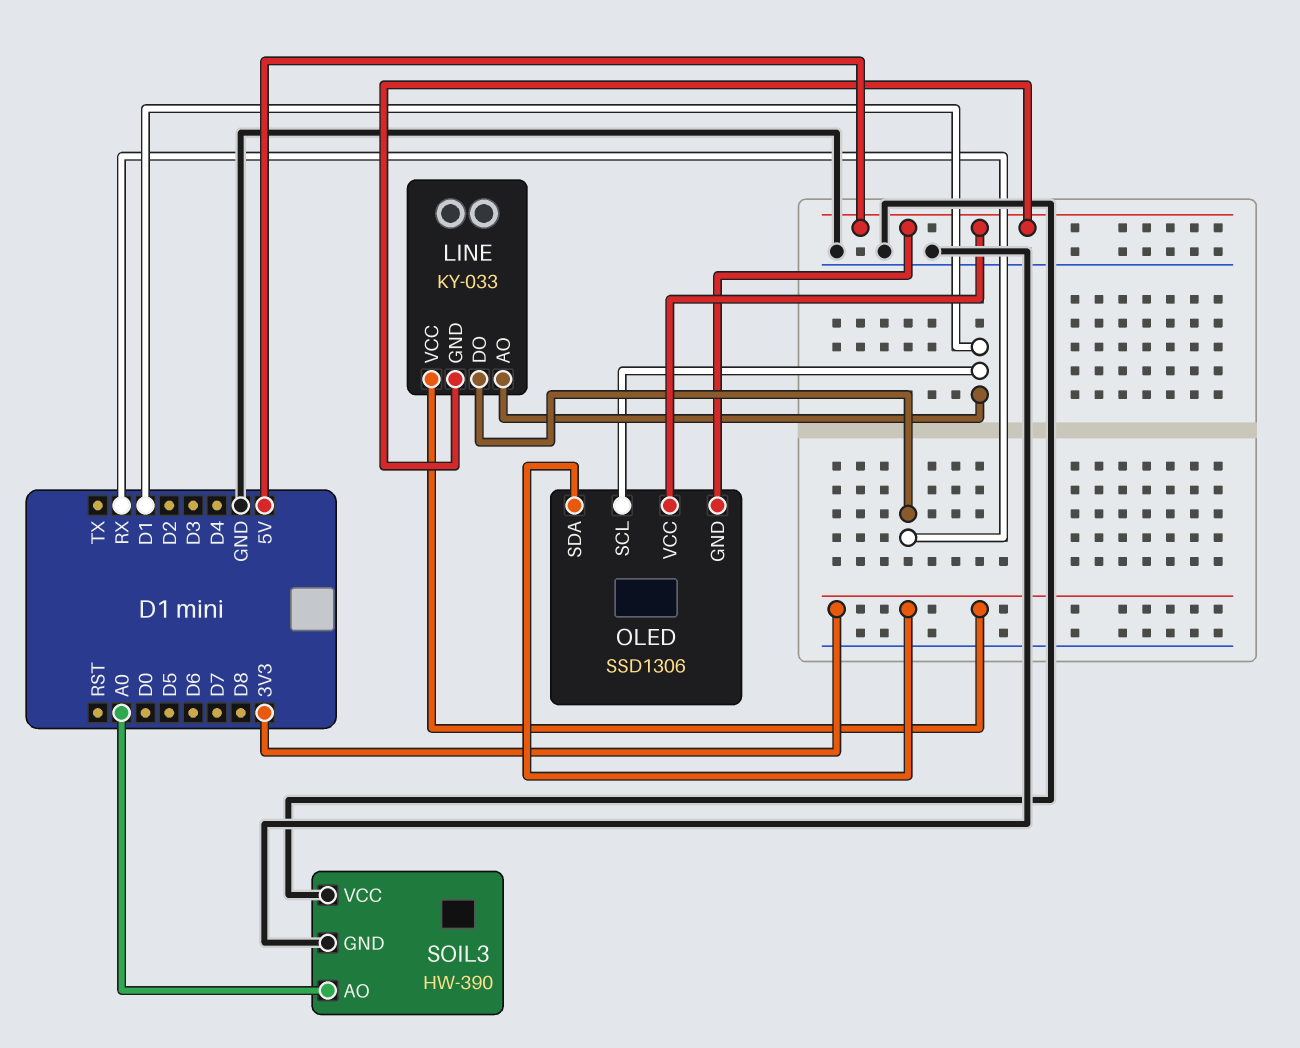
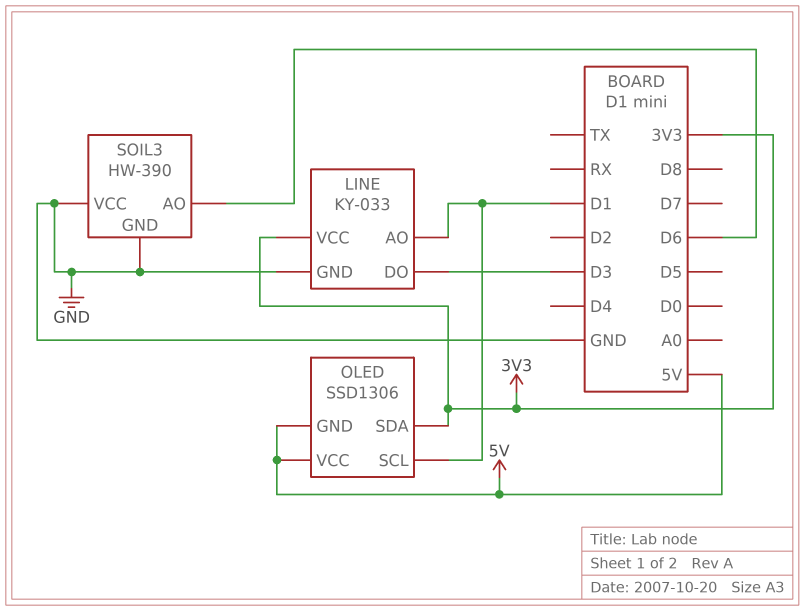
LINE pin DO: RX -> D3
LINE pin GND: 5V -> GND
SOIL3 pin AO: A0 -> D6

